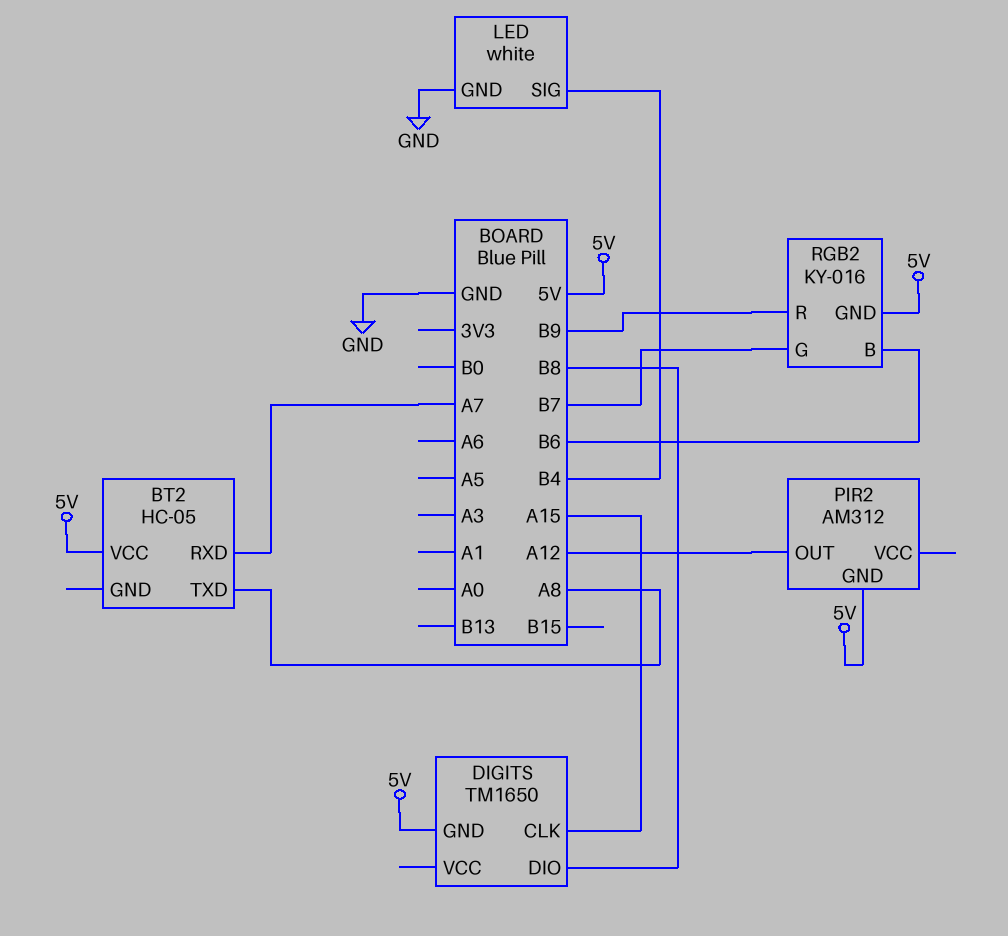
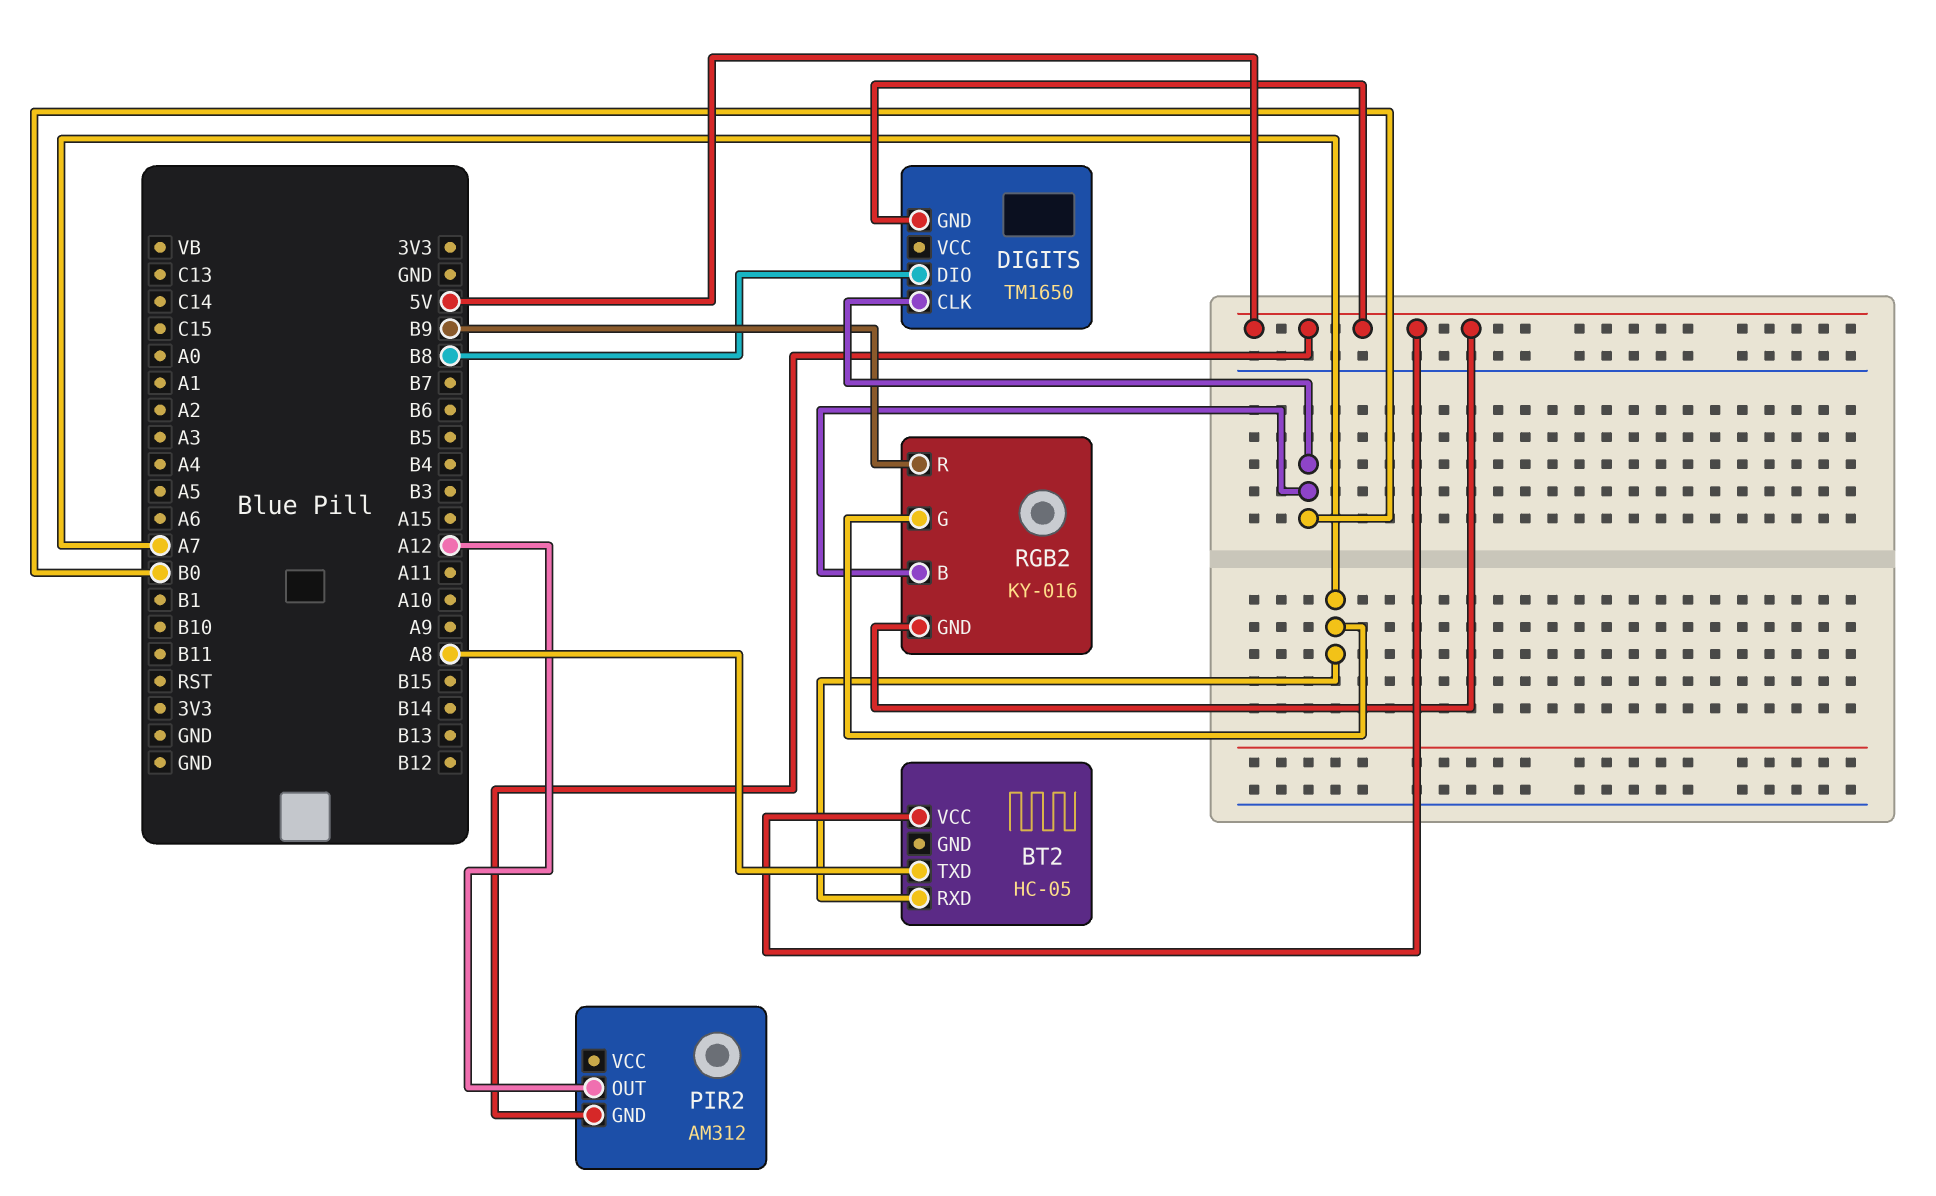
DIGITS pin CLK: A15 -> B0
LED: white -> none
LED pin GND: GND -> none
LED pin SIG: B4 -> none
RGB2 pin B: B6 -> B0
RGB2 pin G: B7 -> A7

